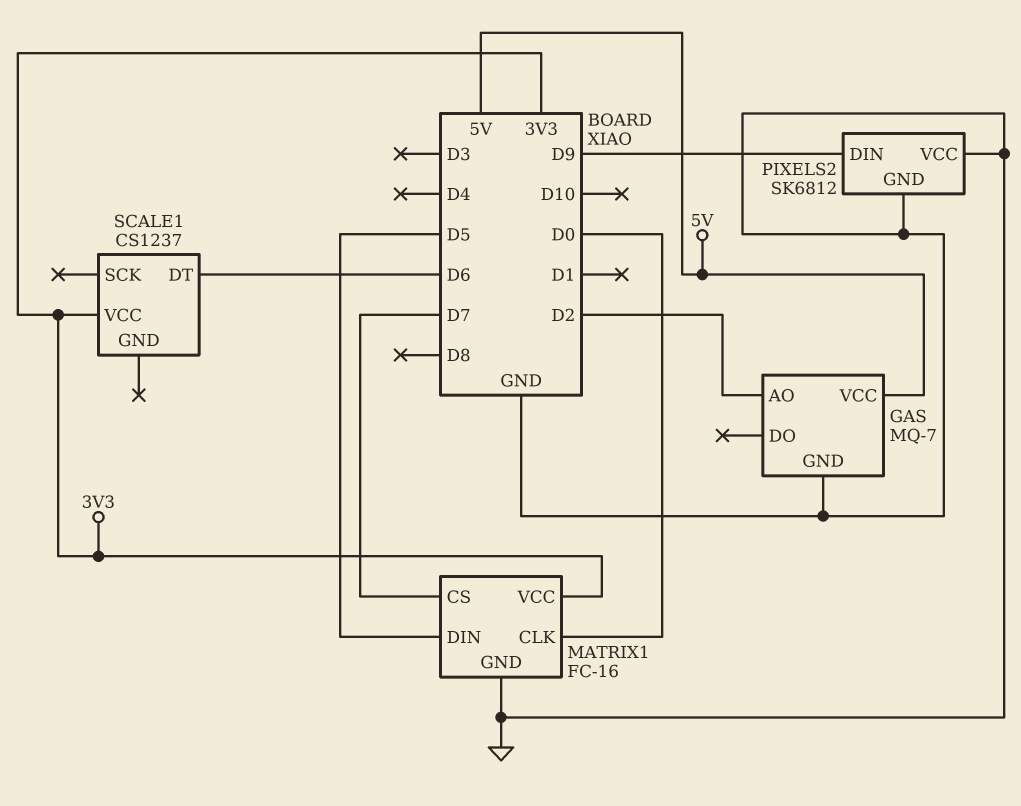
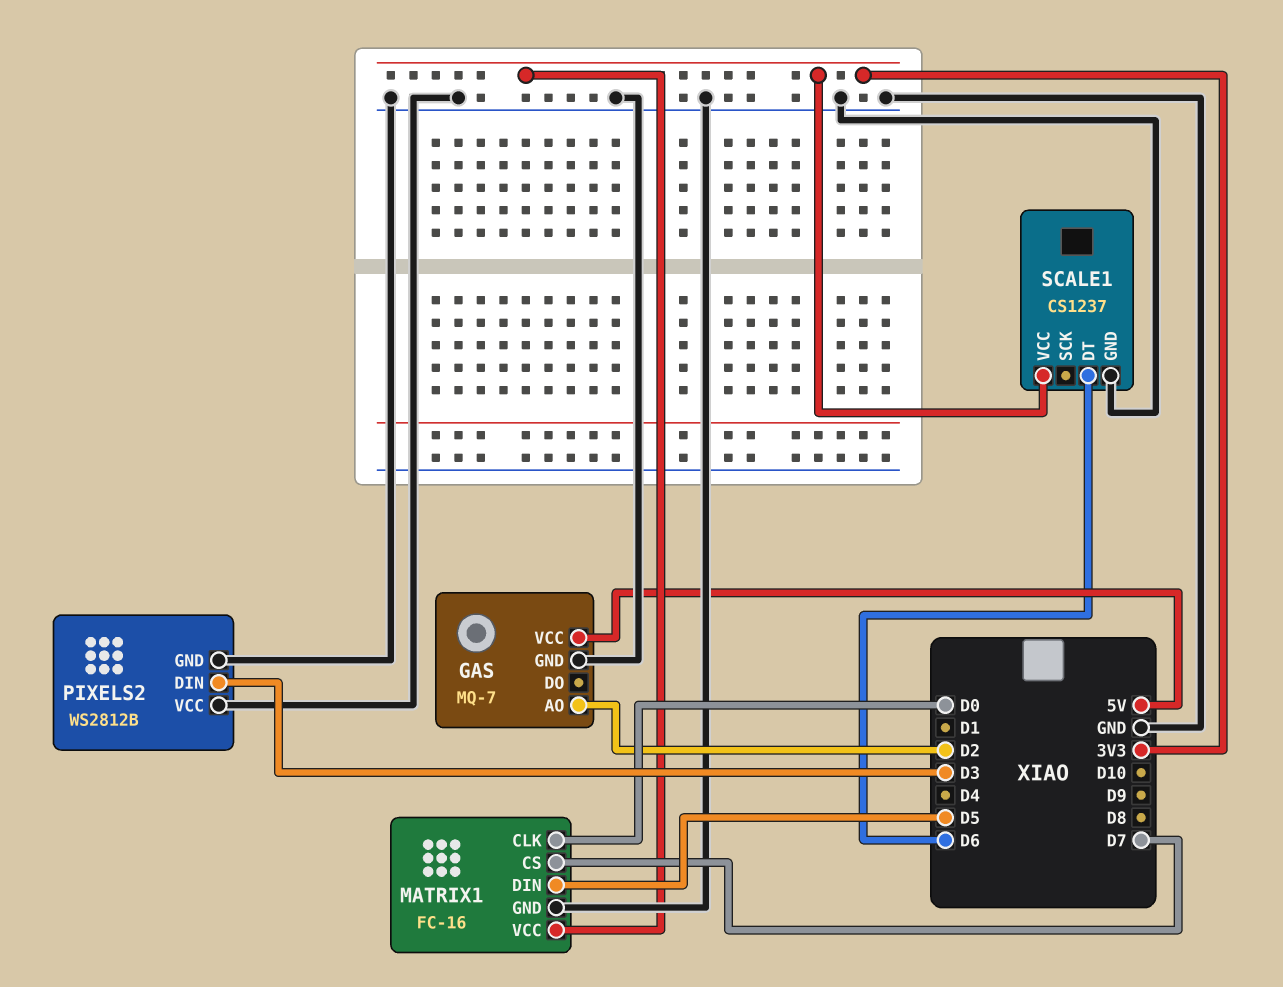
PIXELS2: SK6812 -> WS2812B
PIXELS2 pin DIN: D9 -> D3
SCALE1 pin GND: none -> GND

